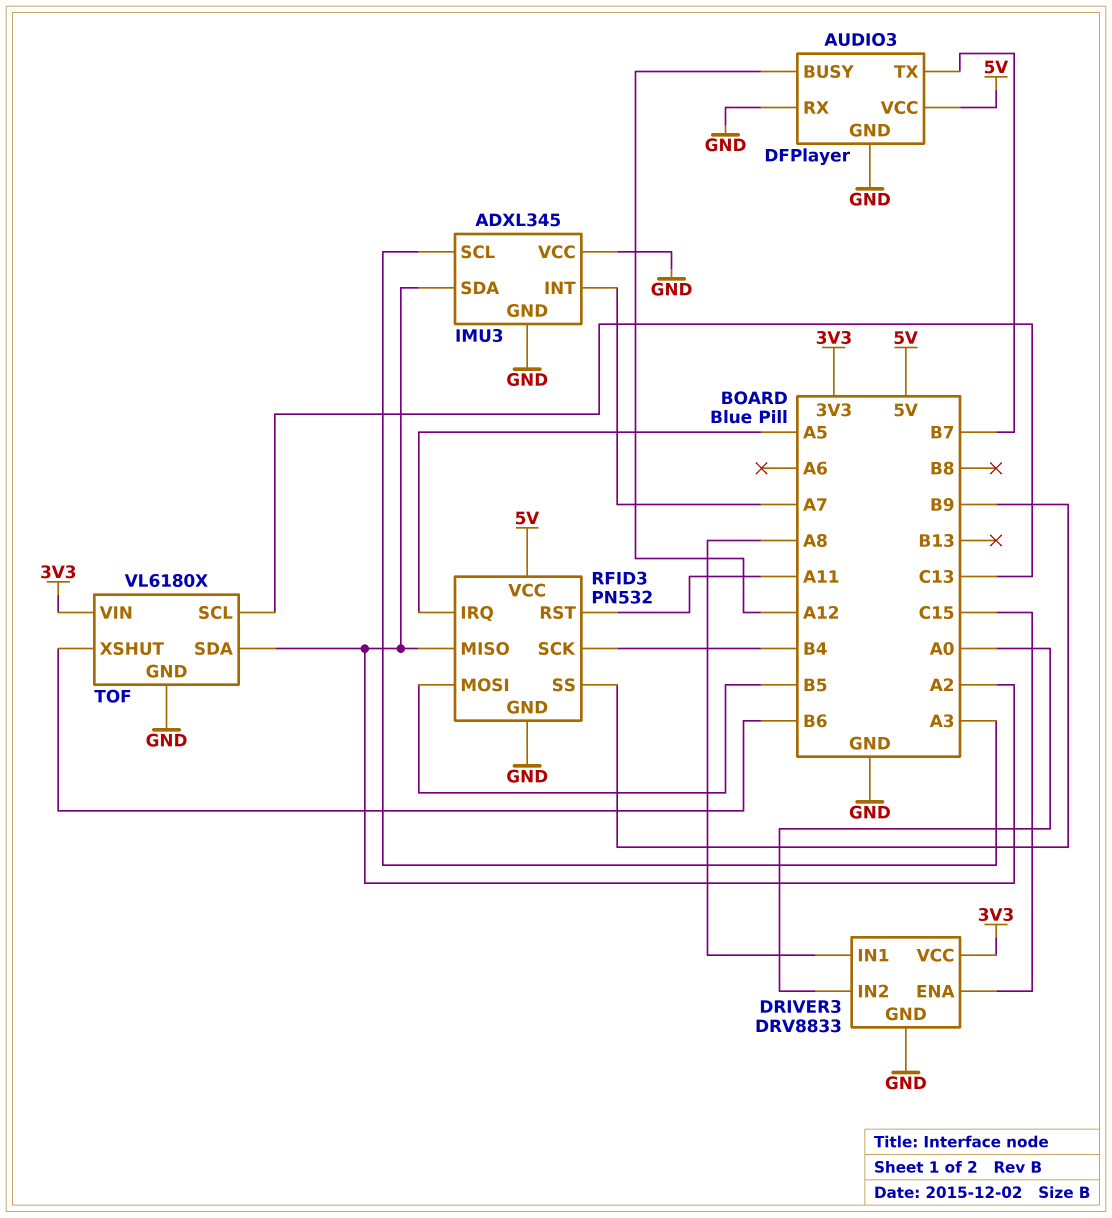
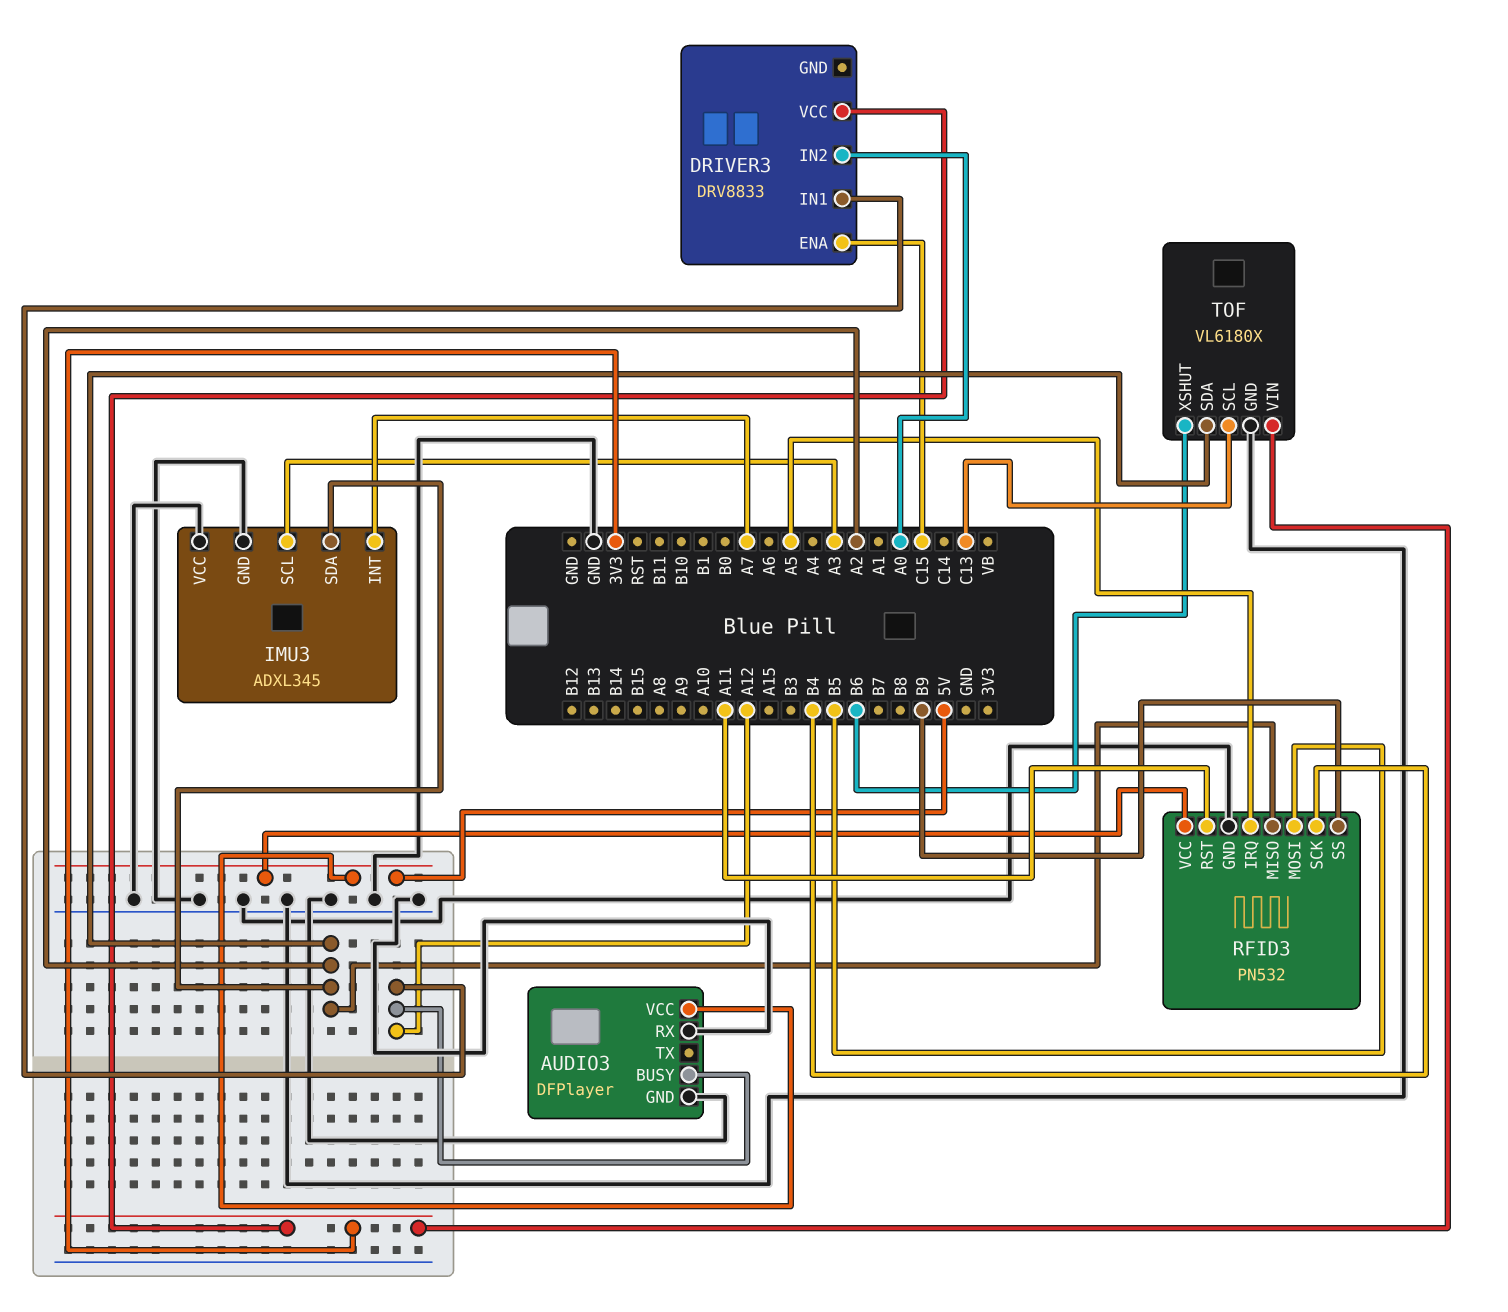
AUDIO3 pin TX: B7 -> none
DRIVER3 pin GND: GND -> none
DRIVER3 pin IN1: A8 -> A12

